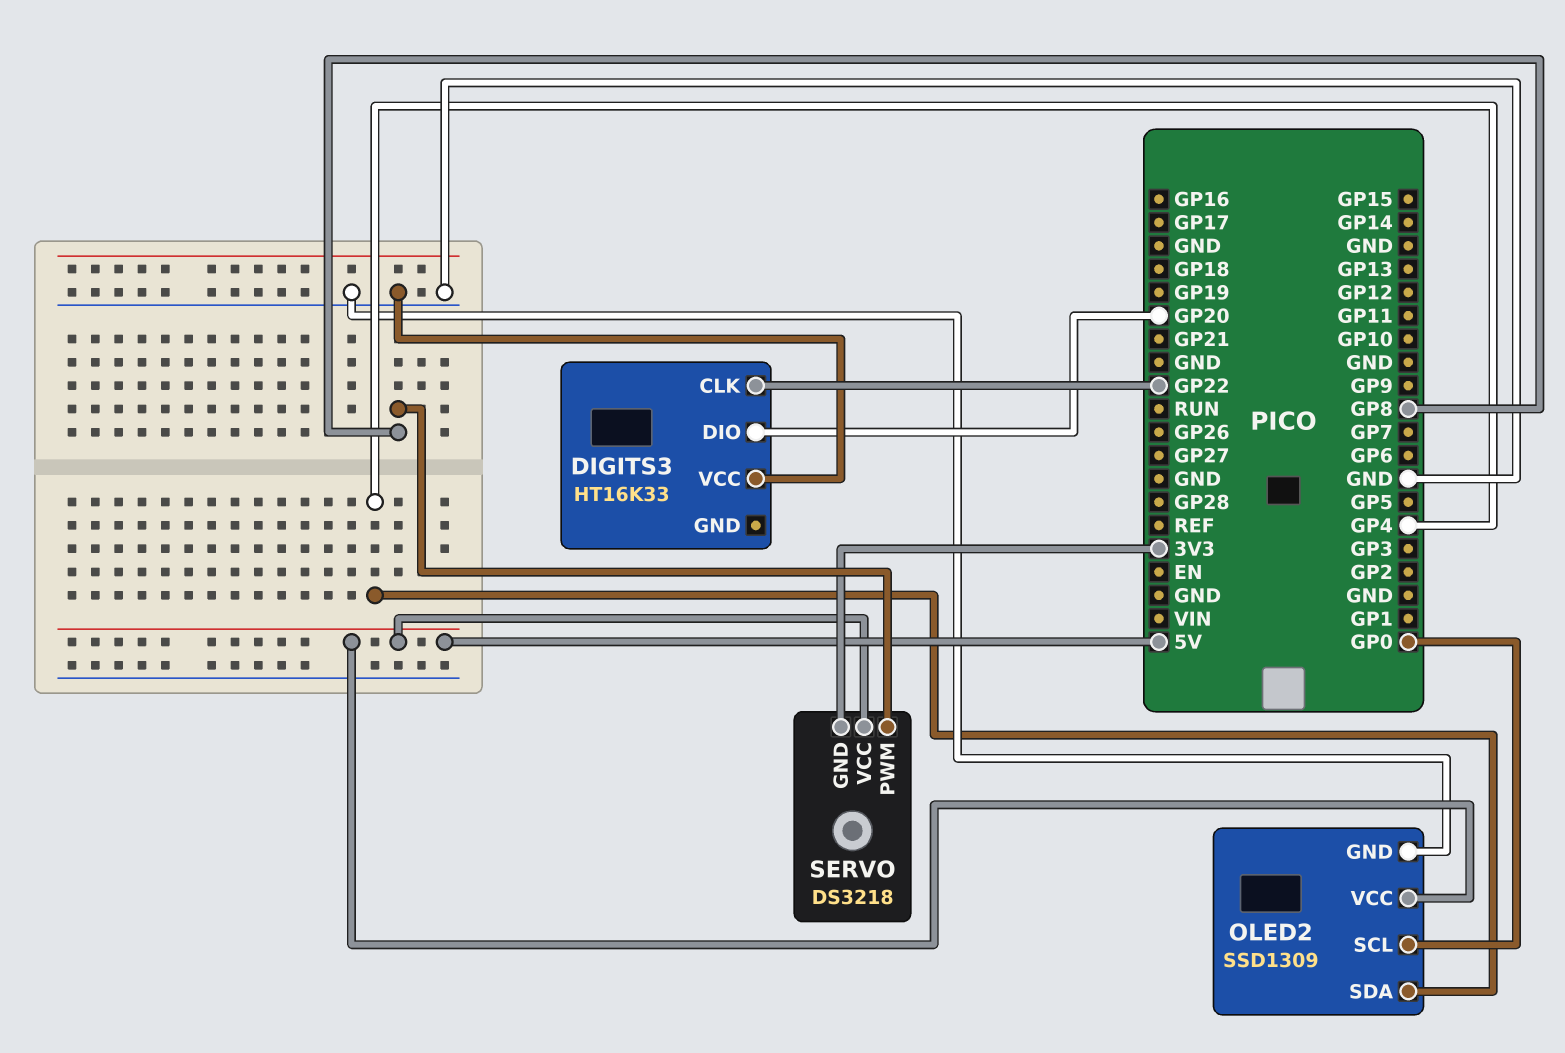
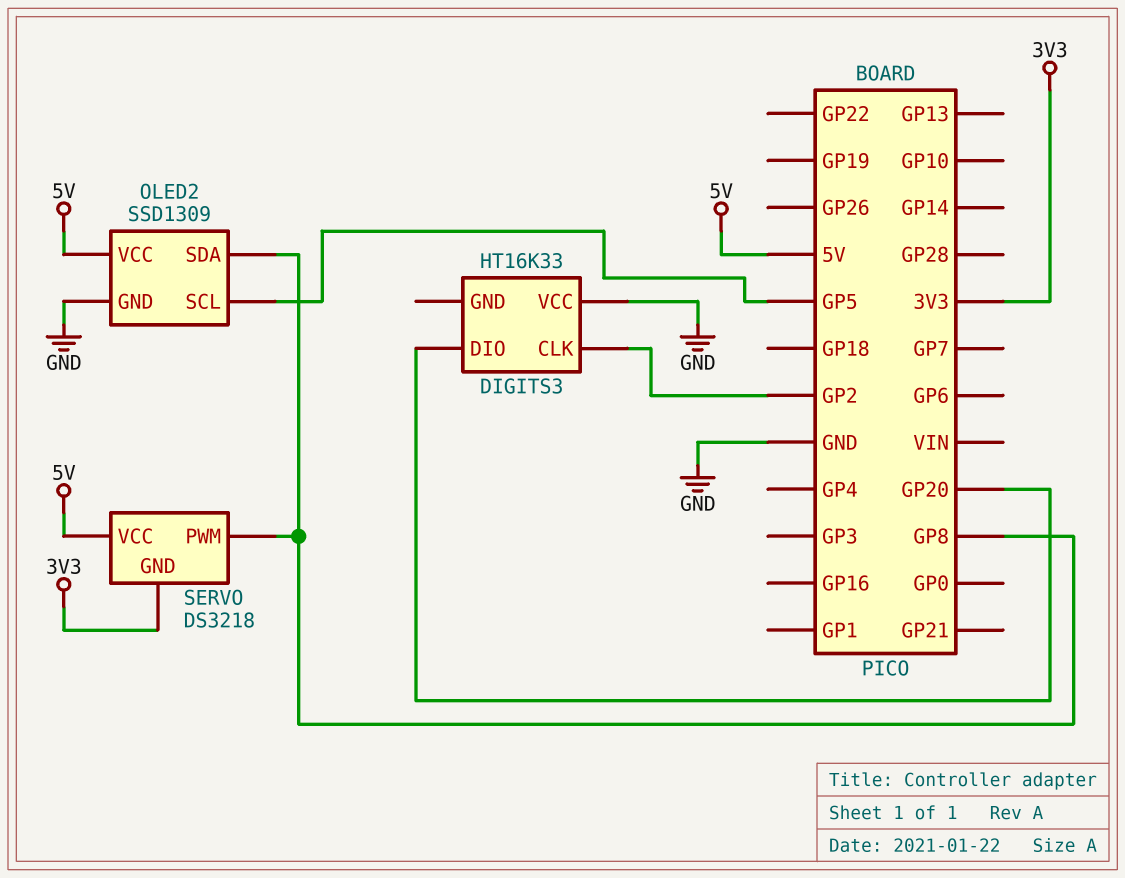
DIGITS3 pin CLK: GP22 -> GP2
OLED2 pin SCL: GP0 -> GP5
OLED2 pin SDA: GP4 -> GP8

